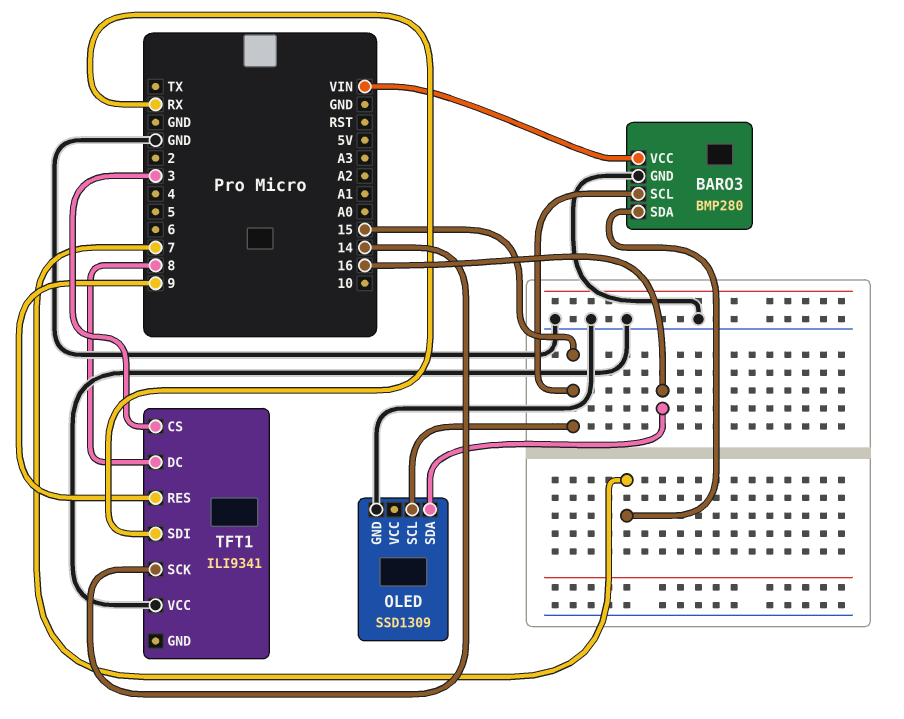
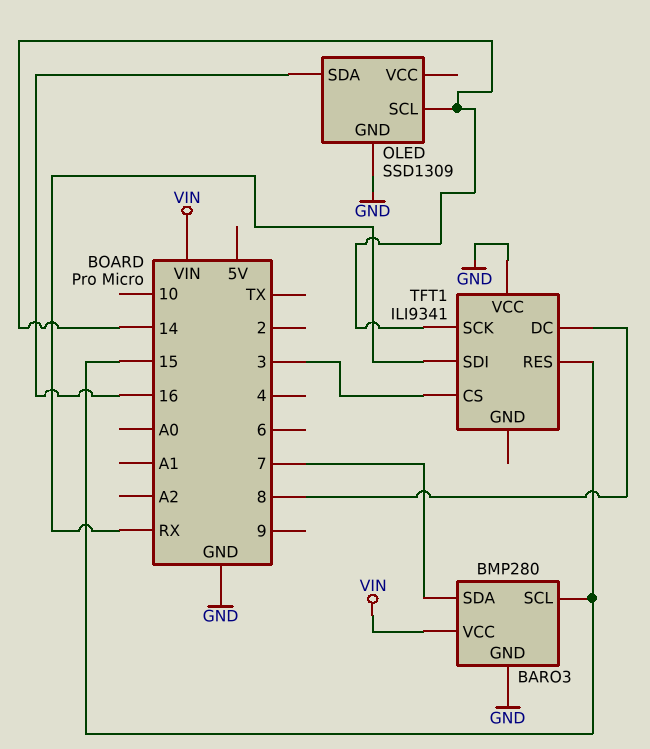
OLED pin SCL: 15 -> 14
TFT1 pin RES: 9 -> 15

